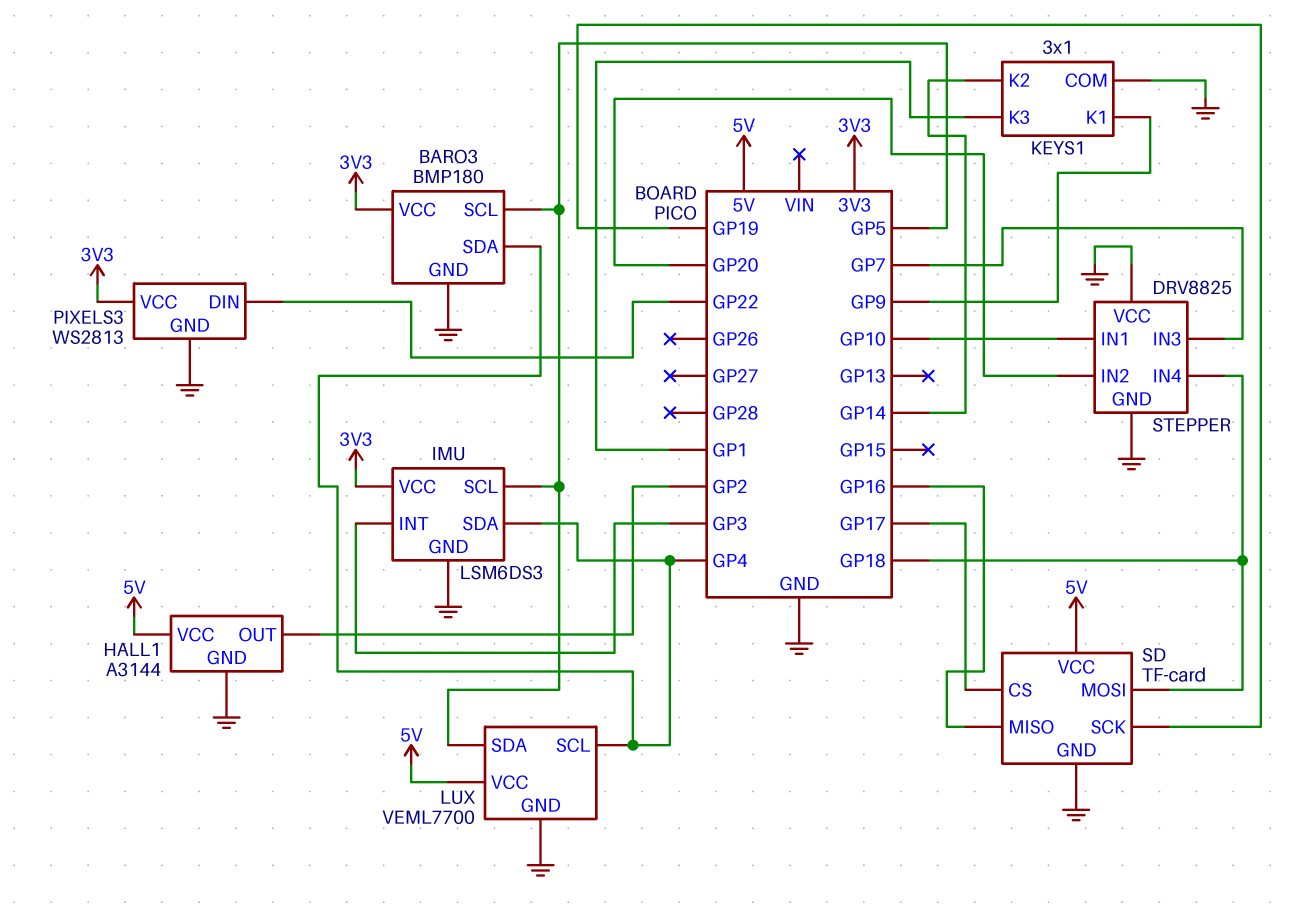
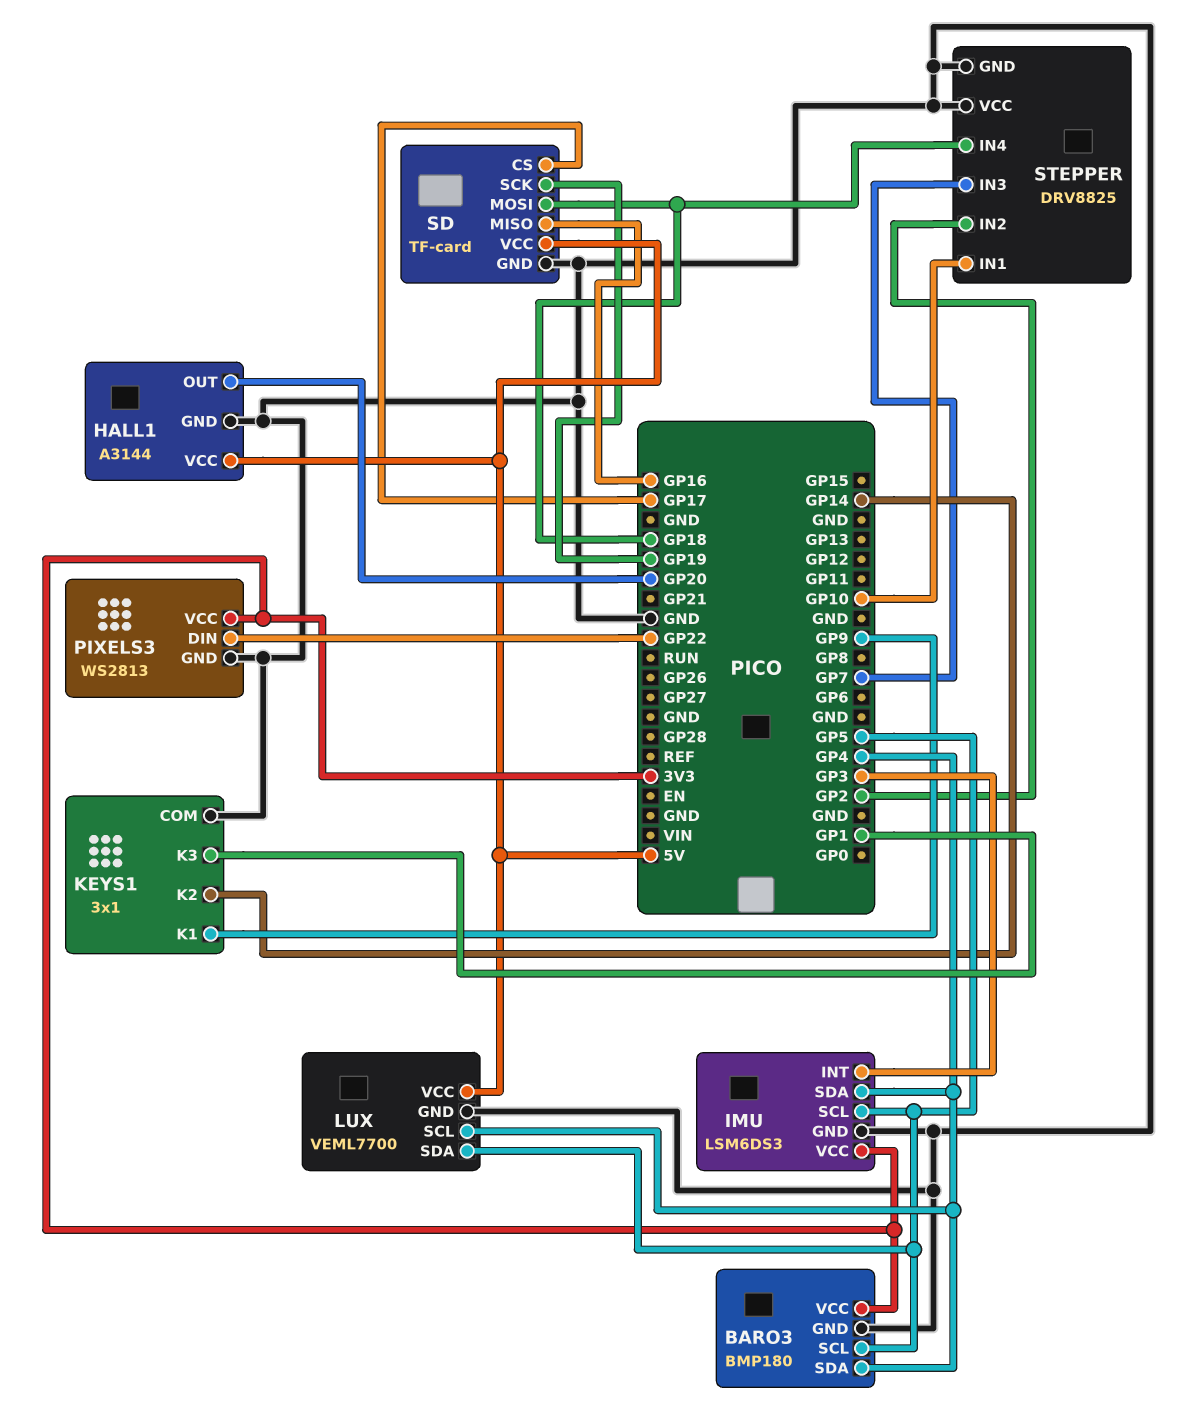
HALL1 pin OUT: GP2 -> GP20
STEPPER pin IN2: GP20 -> GP2

